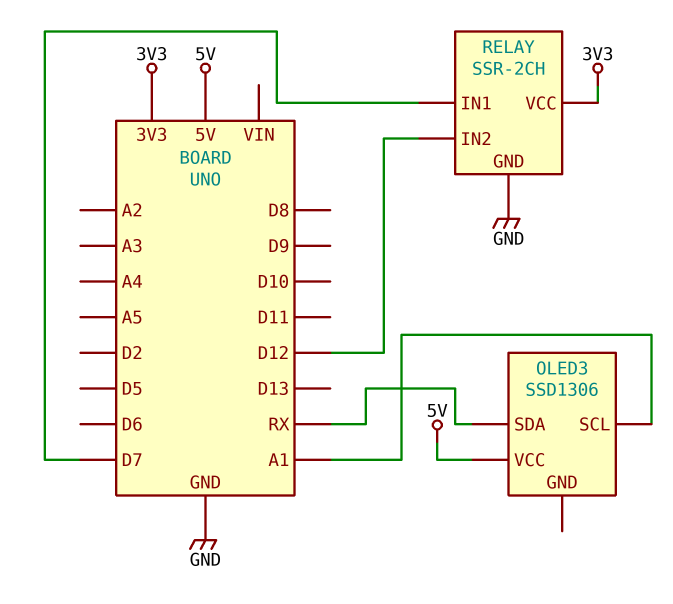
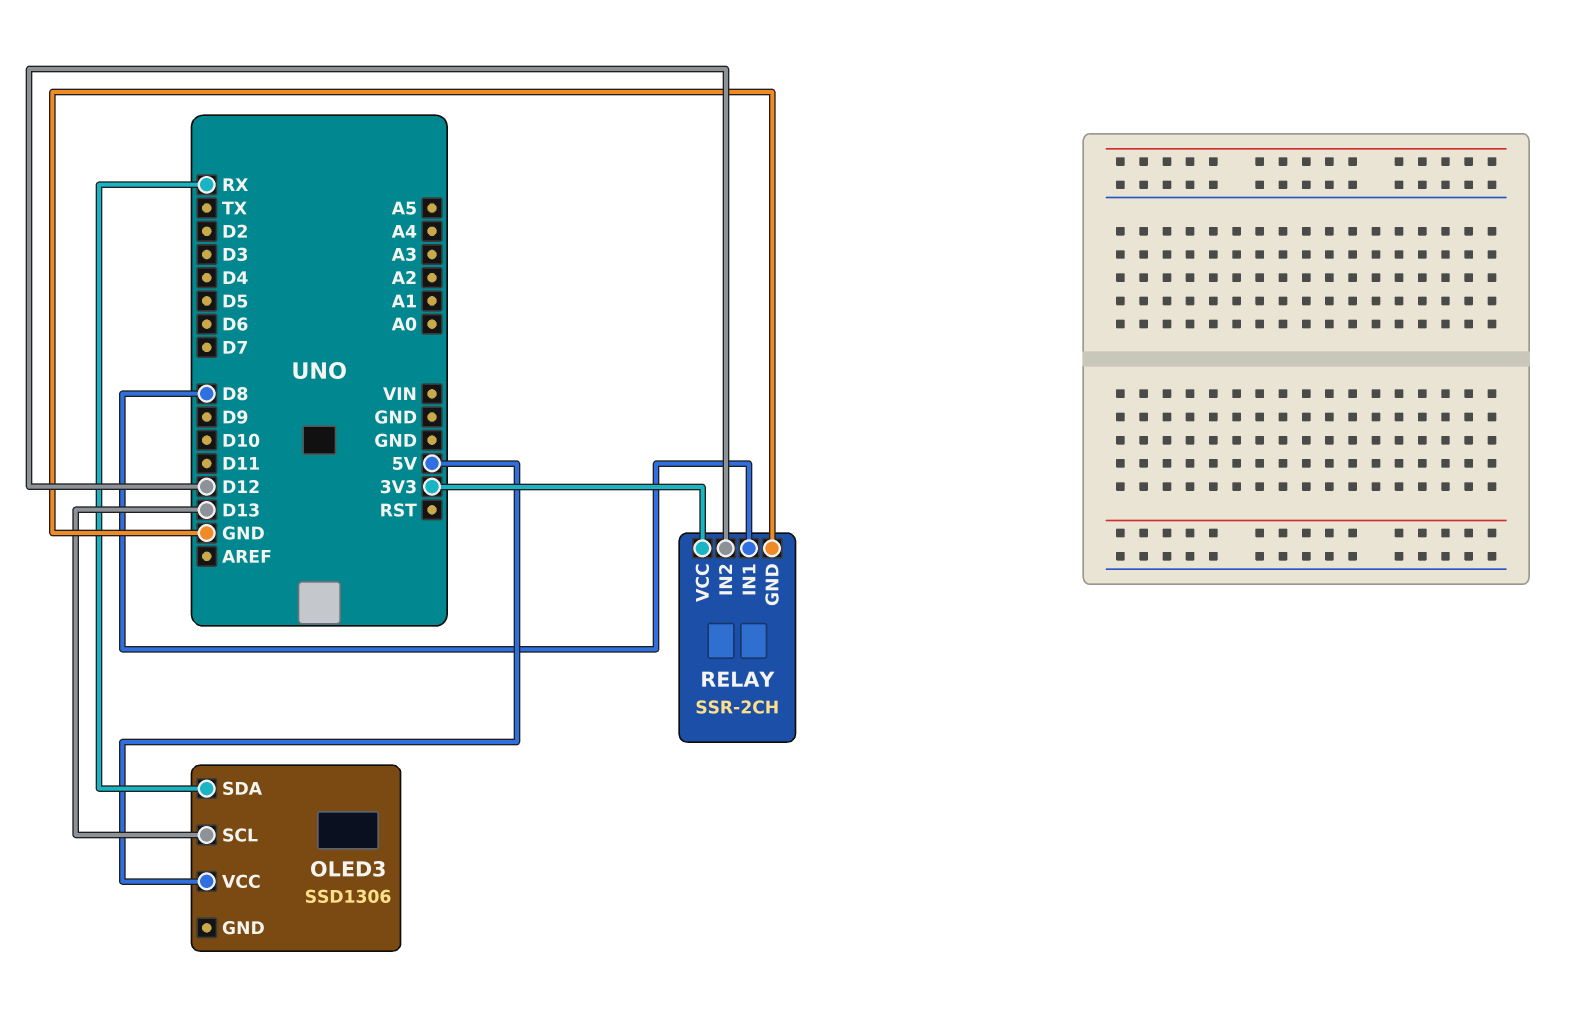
OLED3 pin SCL: A1 -> D13
RELAY pin IN1: D7 -> D8

